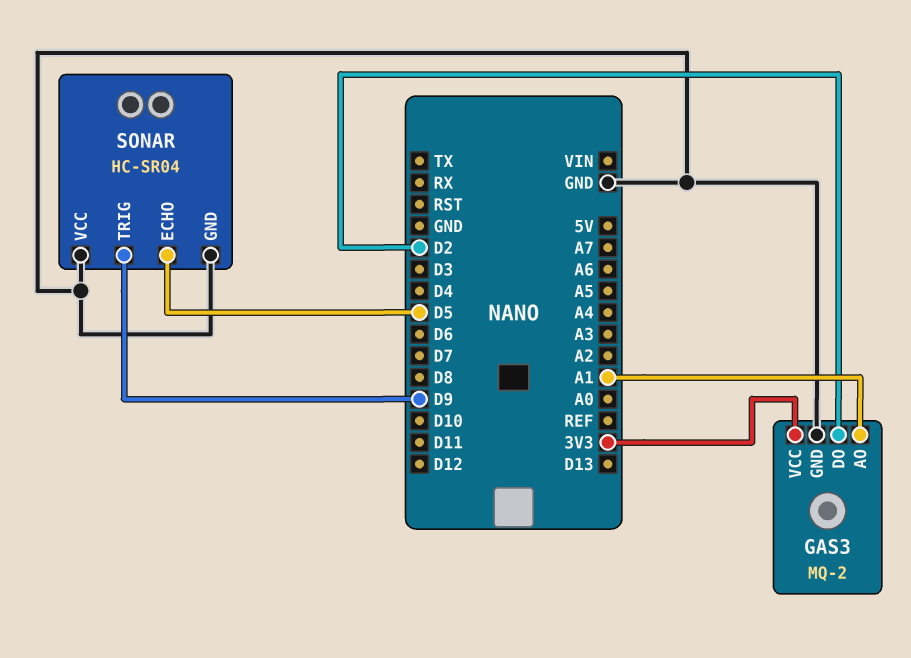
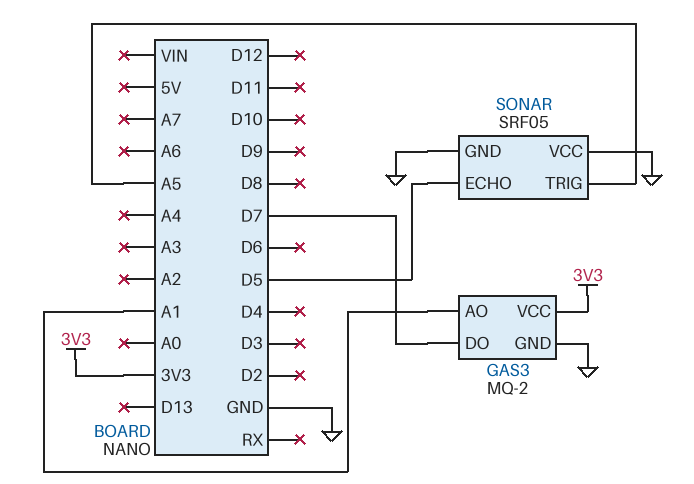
GAS3 pin DO: D2 -> D7
SONAR: HC-SR04 -> SRF05
SONAR pin TRIG: D9 -> A5

